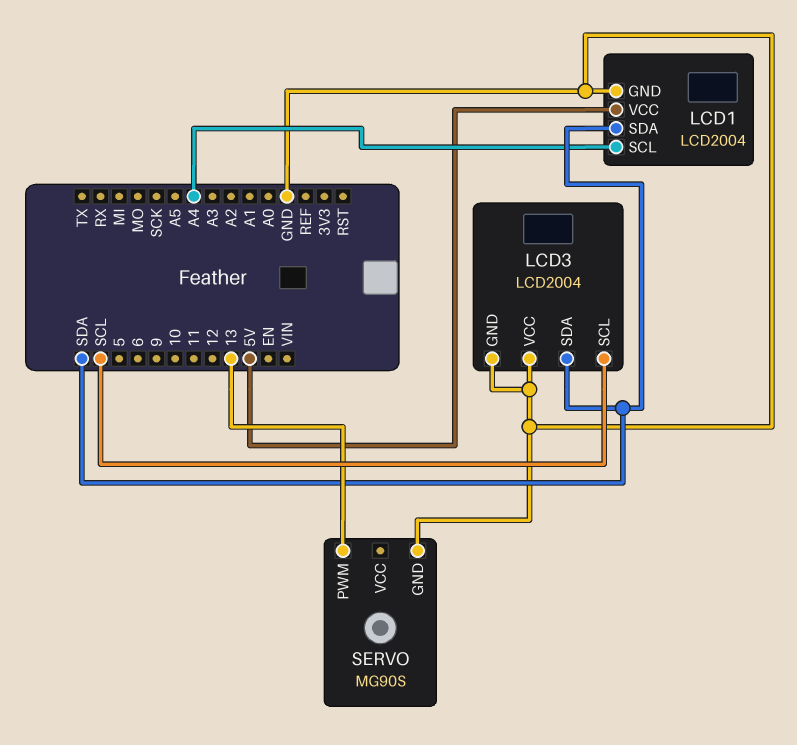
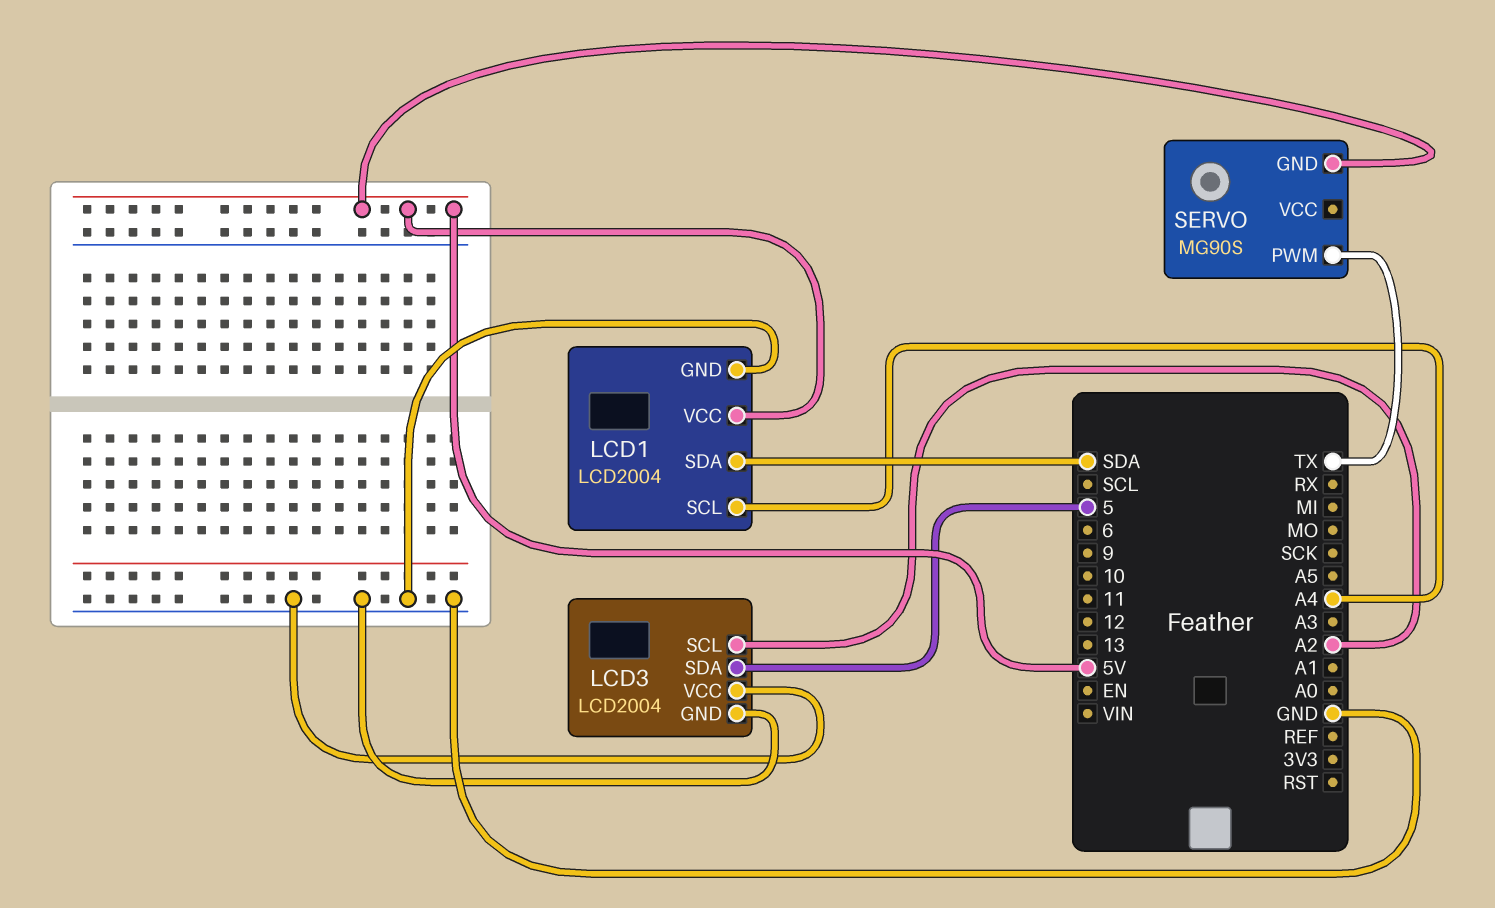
LCD3 pin SCL: SCL -> A2
LCD3 pin SDA: SDA -> 5
SERVO pin GND: GND -> 5V
SERVO pin PWM: 13 -> TX

